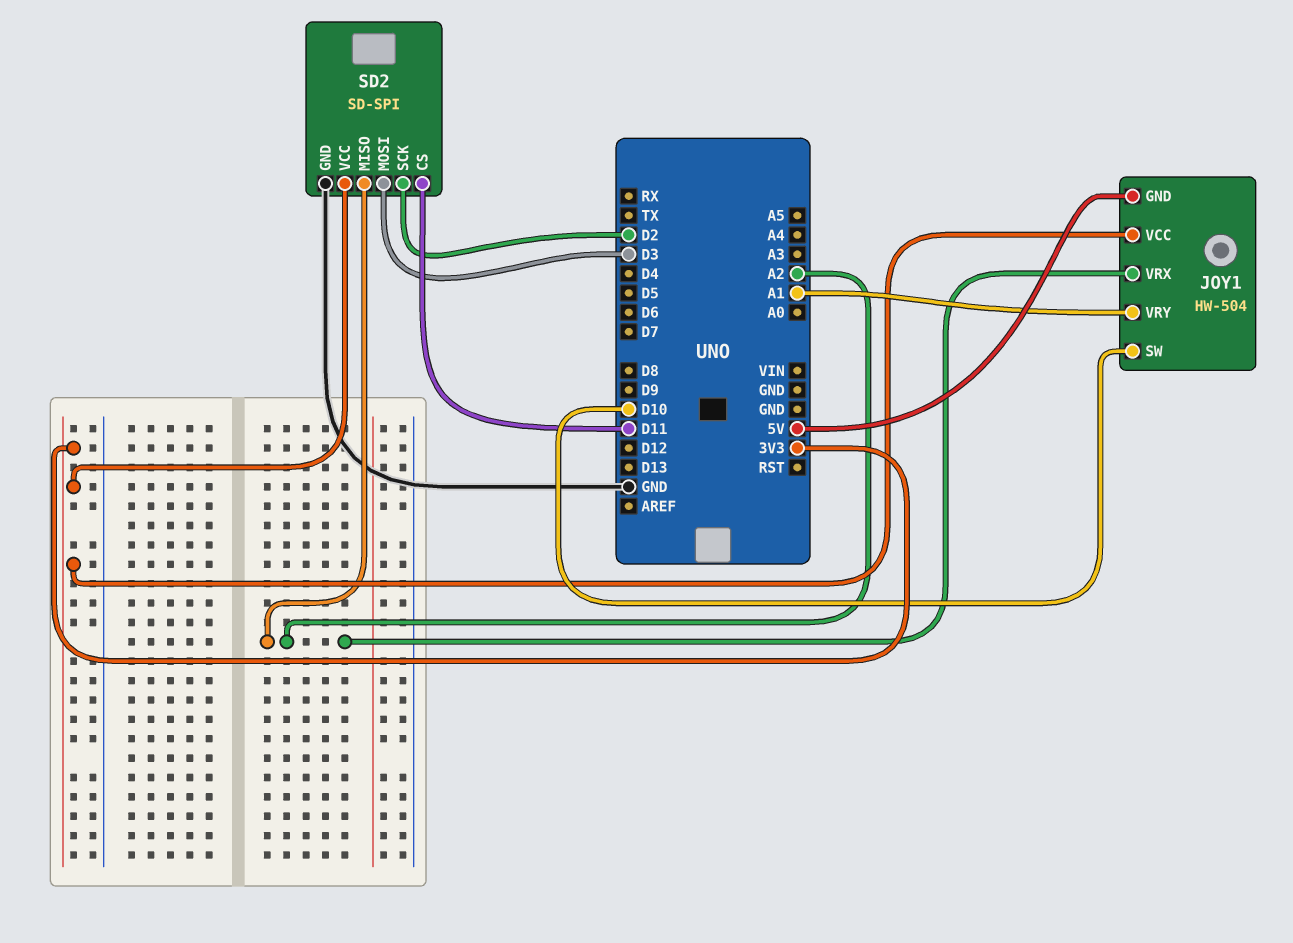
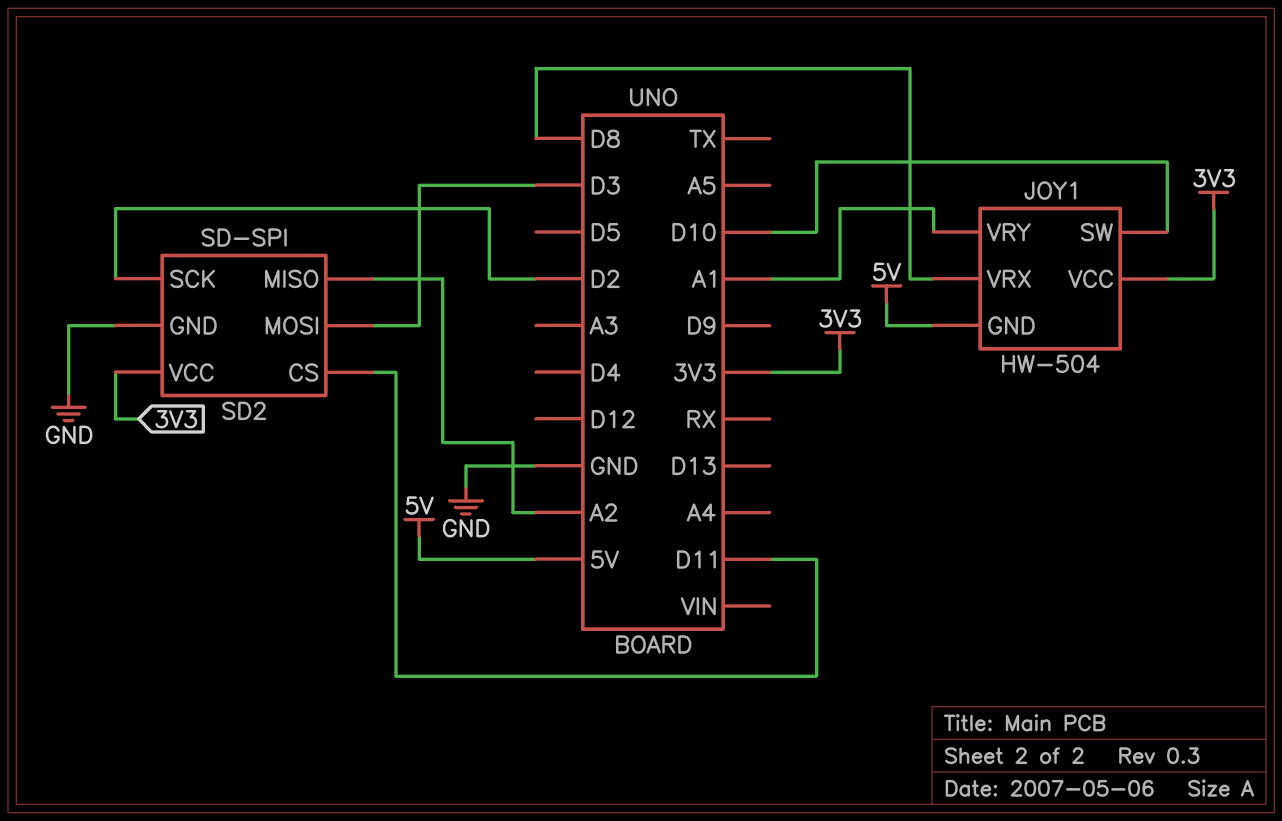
JOY1 pin VRX: A2 -> D8

